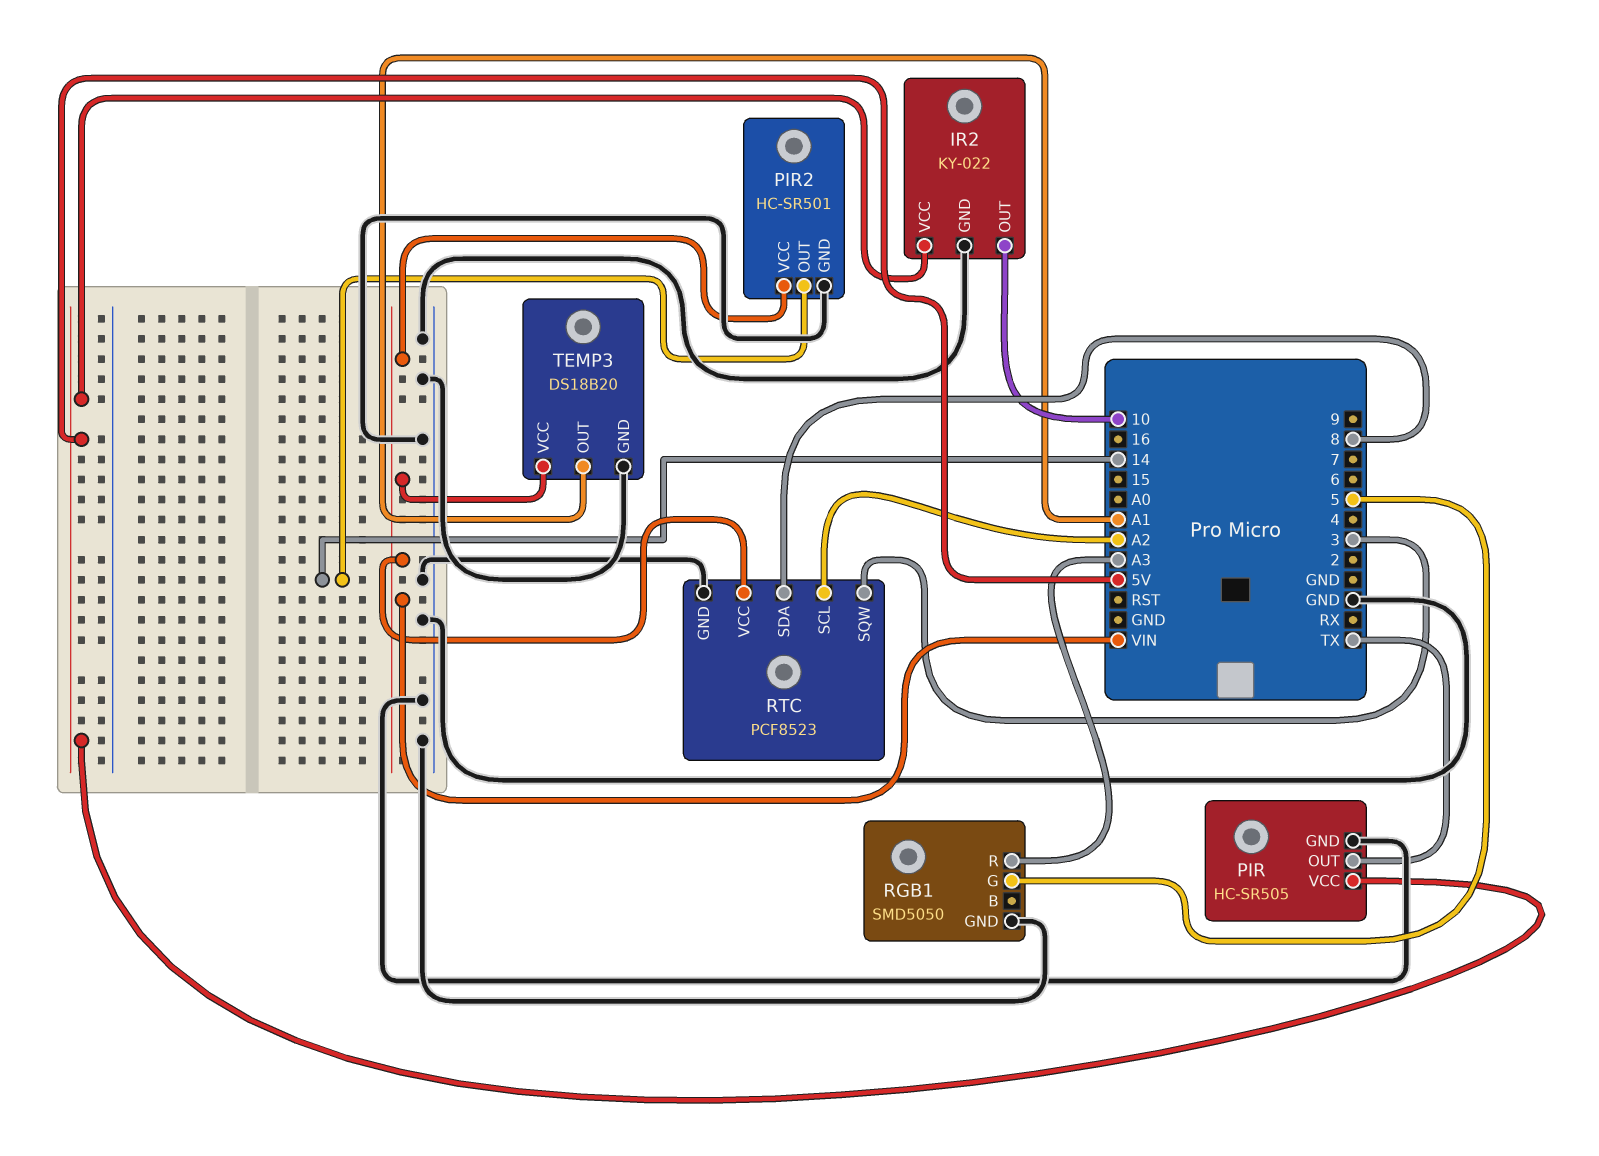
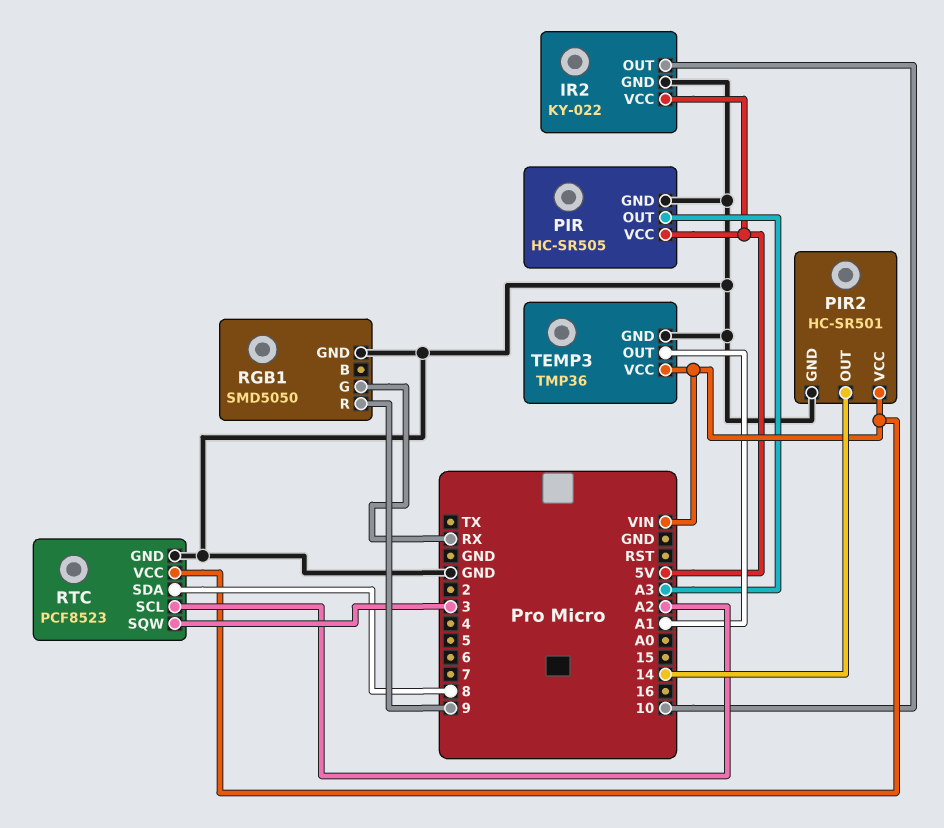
PIR pin OUT: TX -> A3
RGB1 pin G: 5 -> RX
RGB1 pin R: A3 -> 9
TEMP3: DS18B20 -> TMP36

